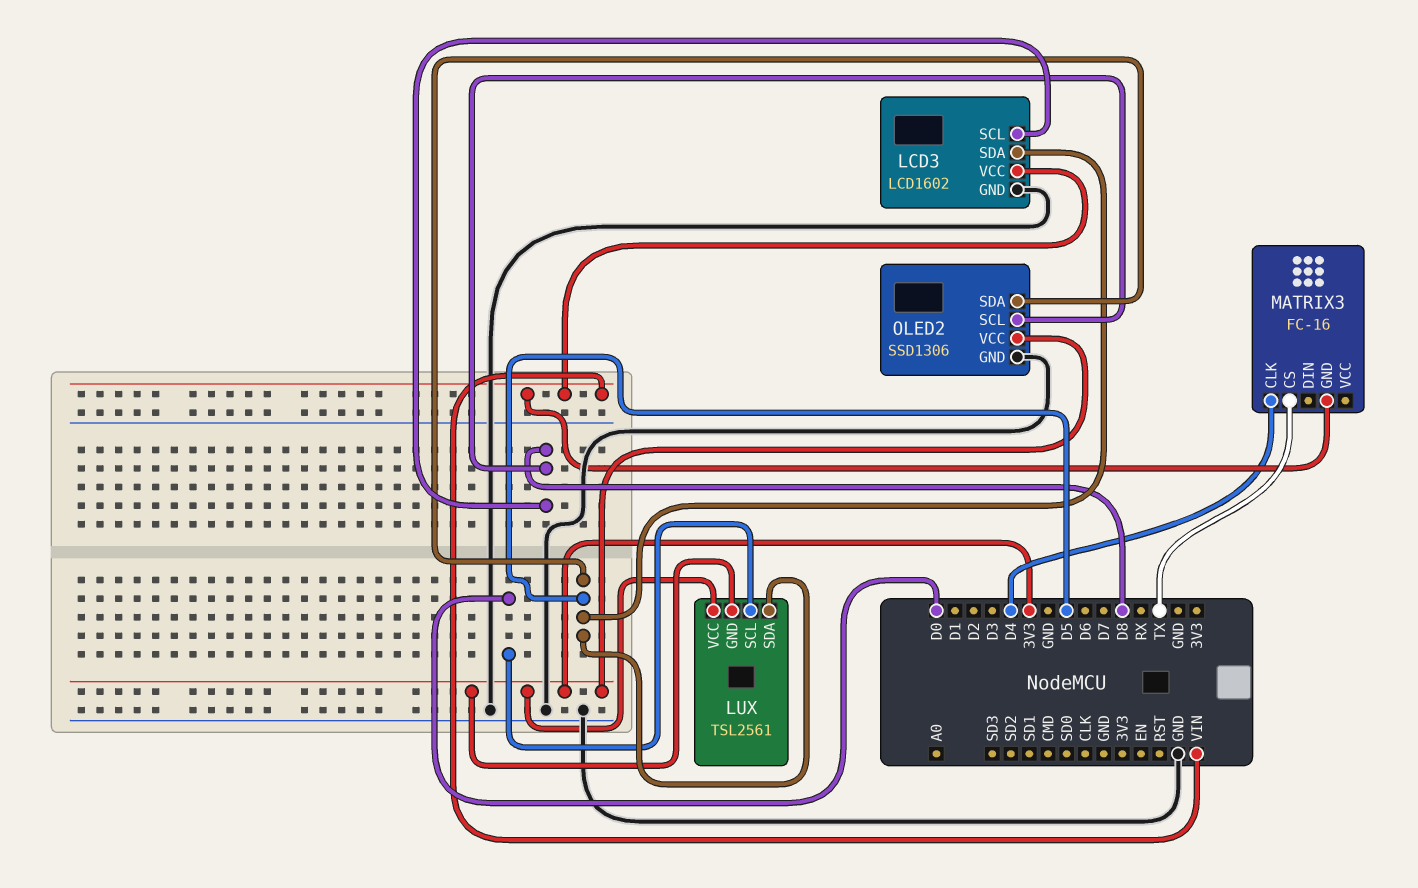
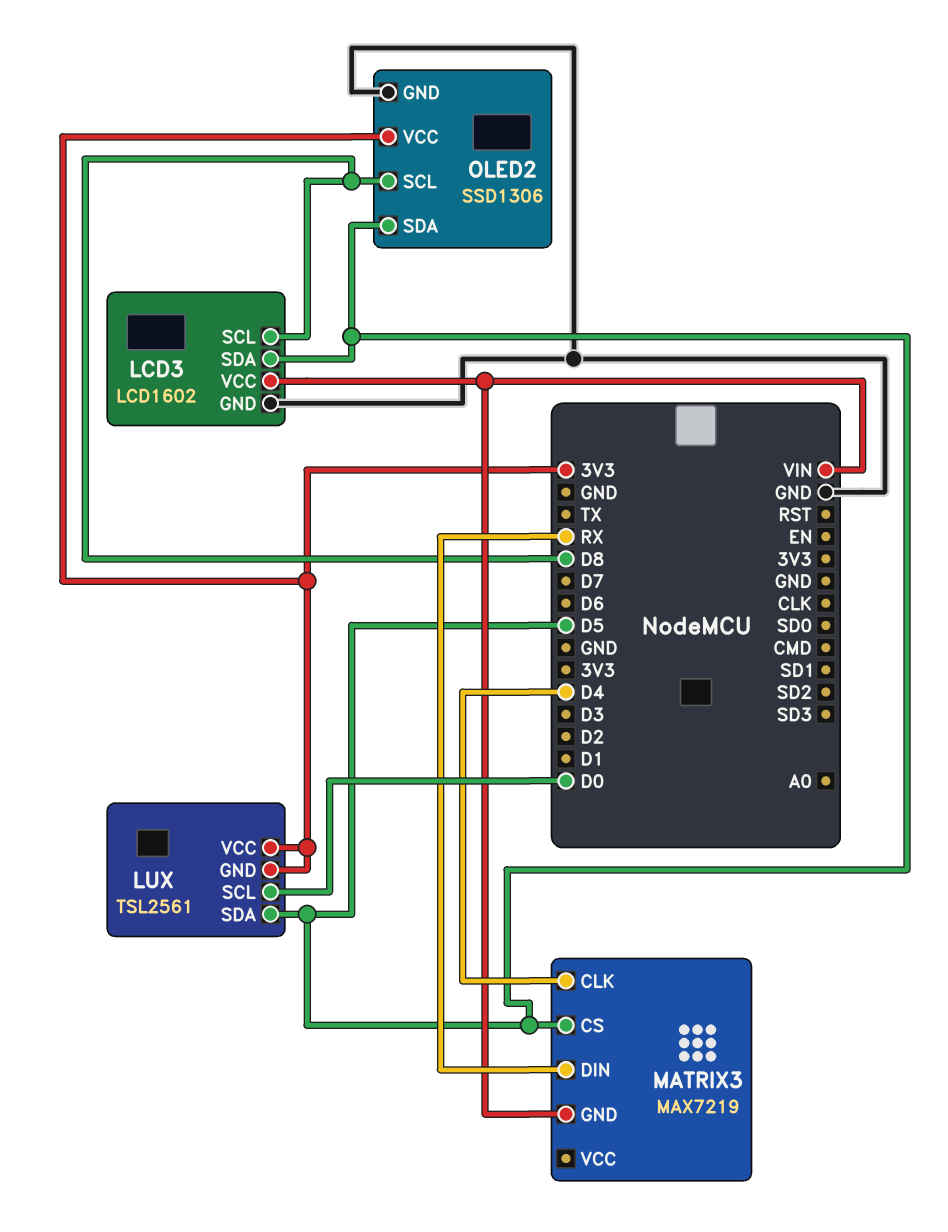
MATRIX3: FC-16 -> MAX7219
MATRIX3 pin CS: TX -> D5
MATRIX3 pin DIN: none -> RX

